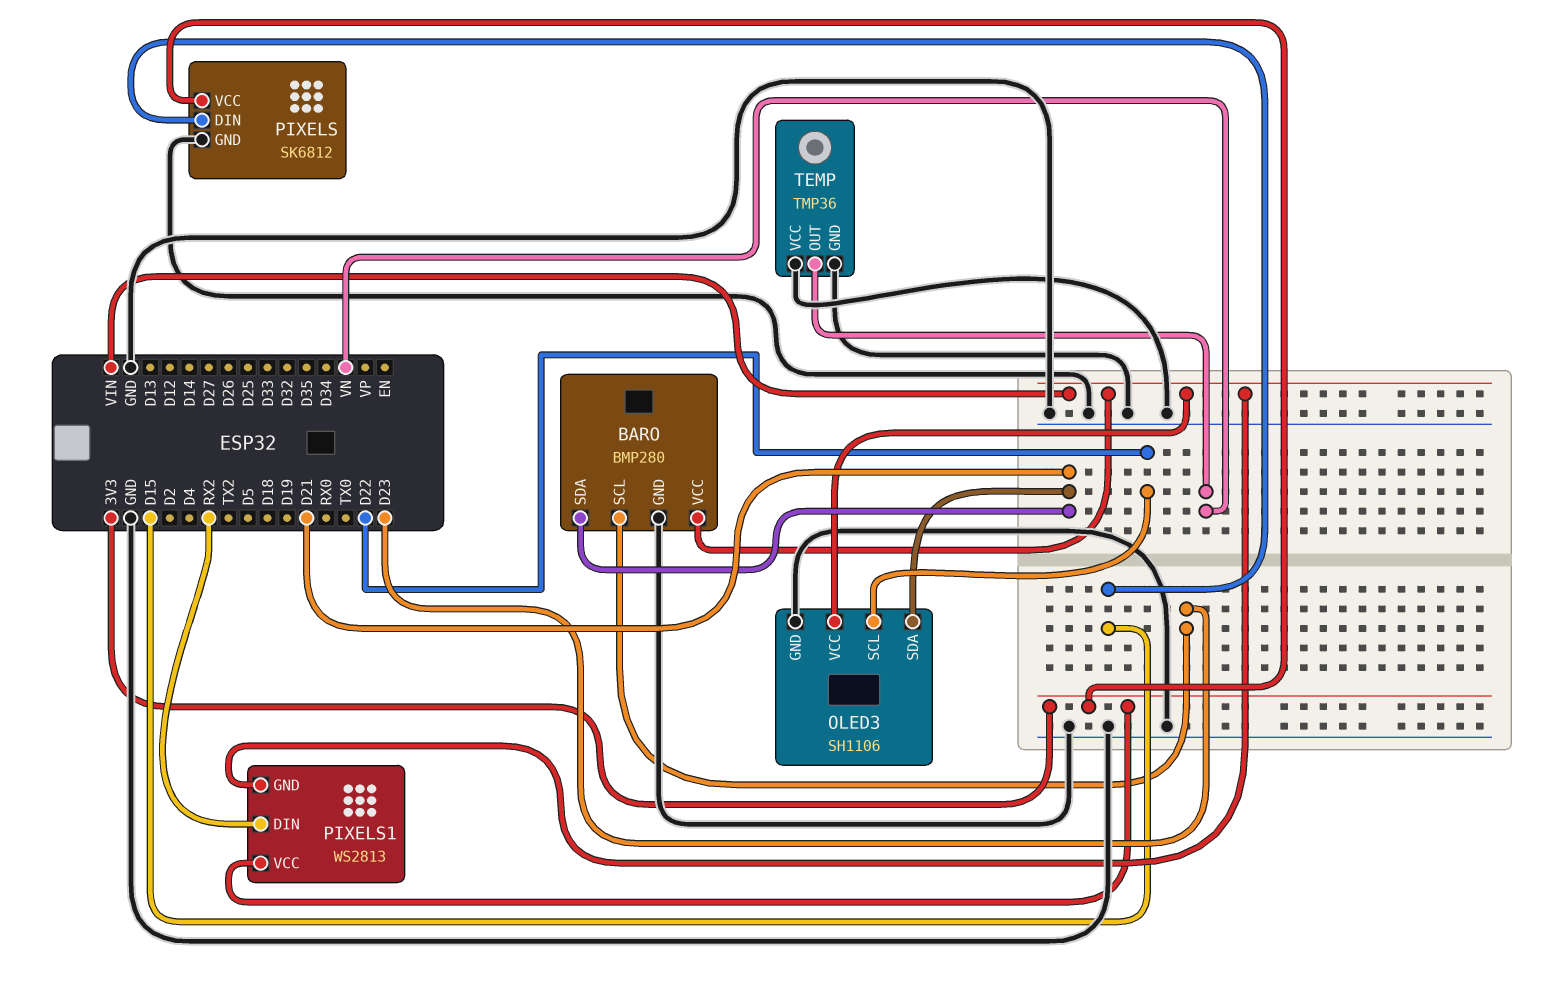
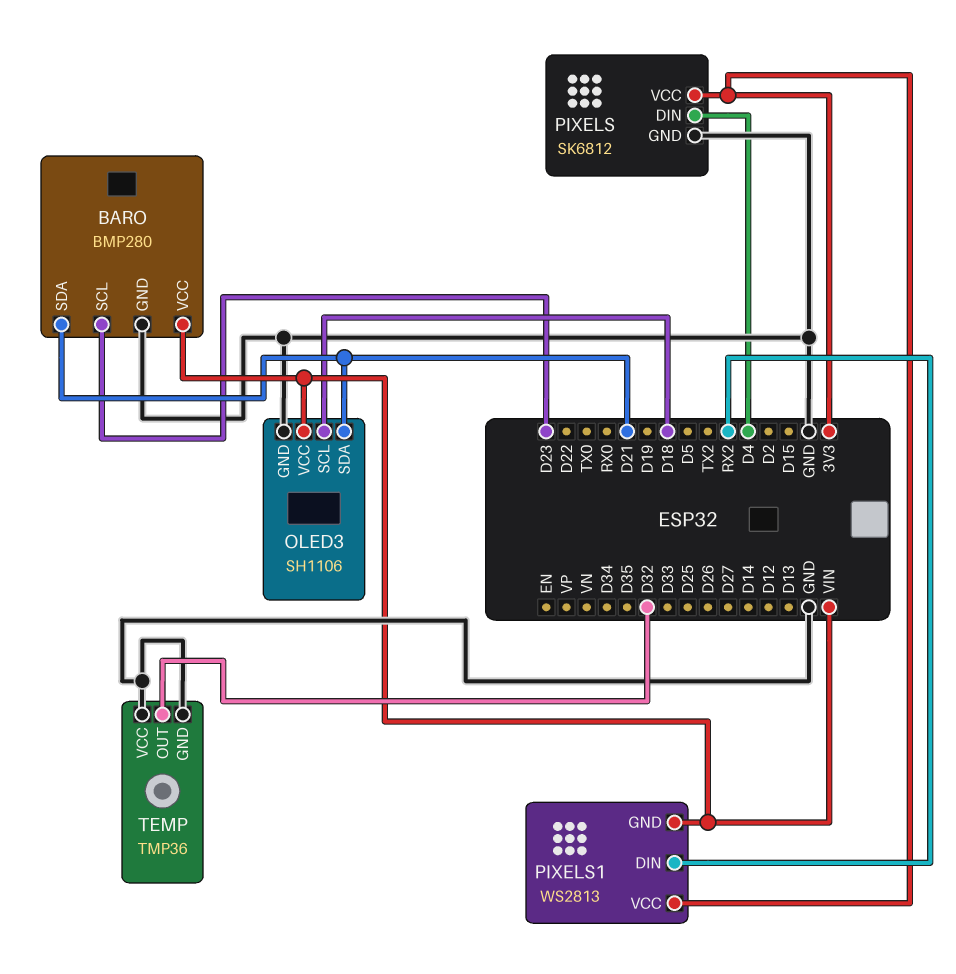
OLED3 pin SCL: D22 -> D18
PIXELS pin DIN: D15 -> D4
TEMP pin OUT: VN -> D32

